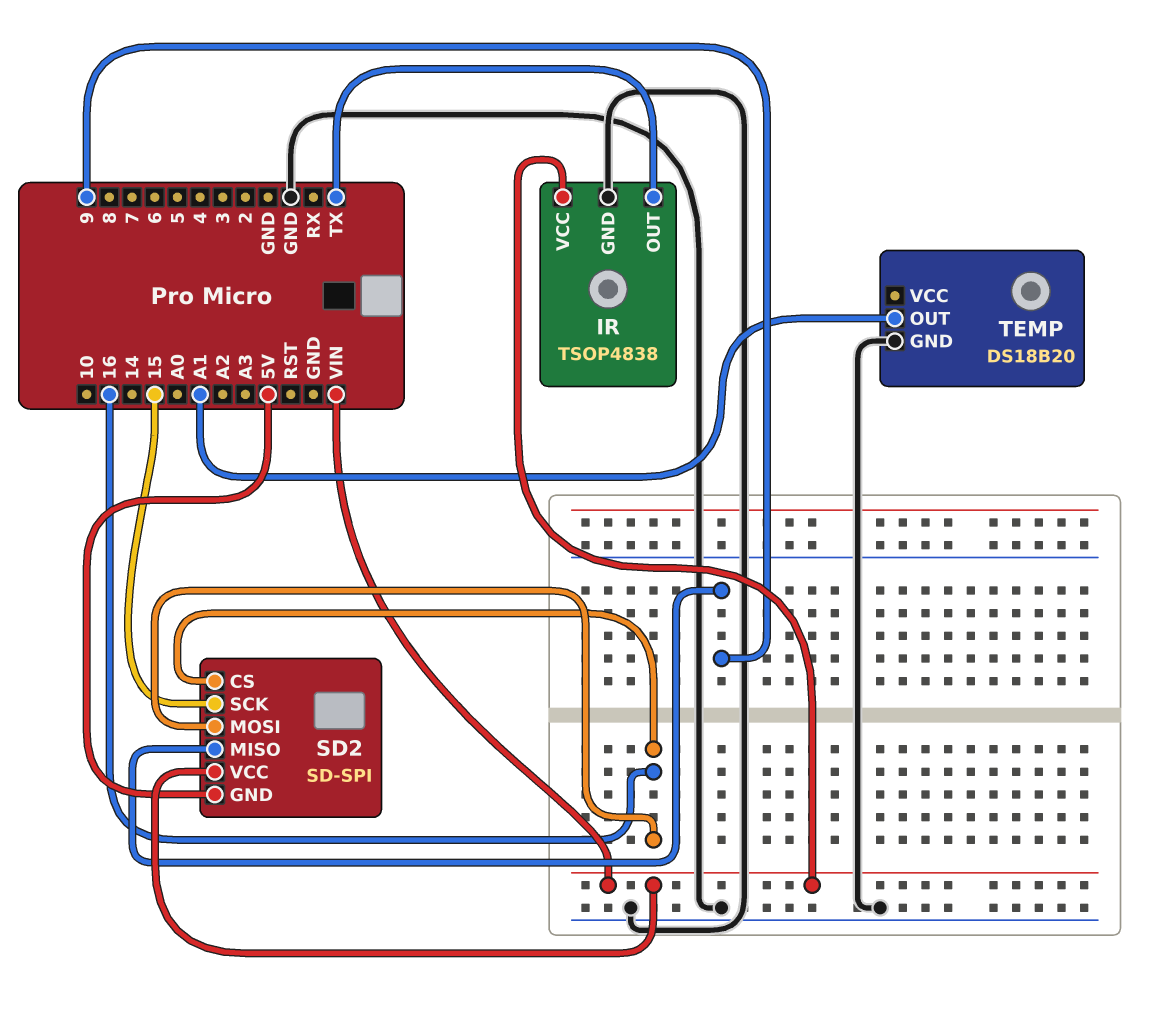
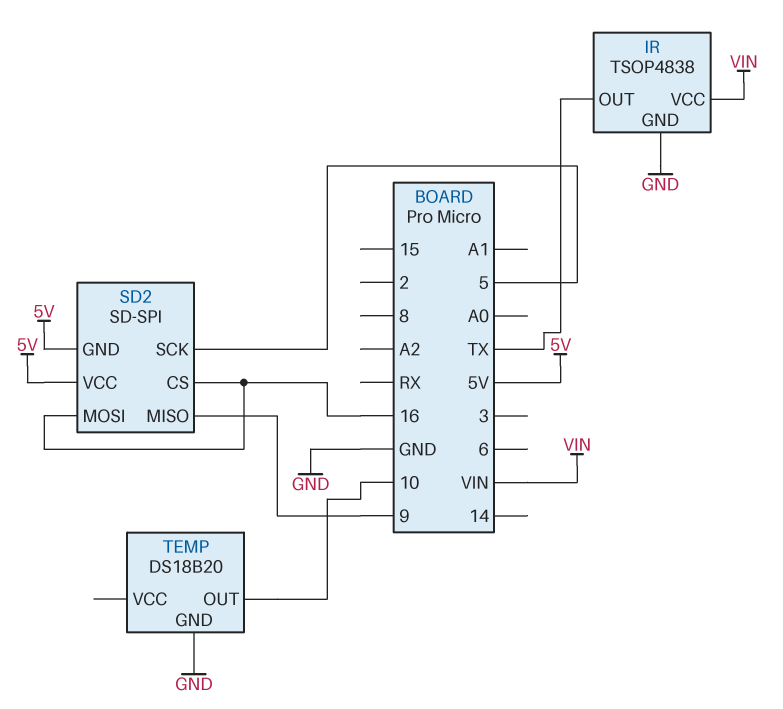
SD2 pin SCK: 15 -> 5
SD2 pin VCC: VIN -> 5V
TEMP pin OUT: A1 -> 10

